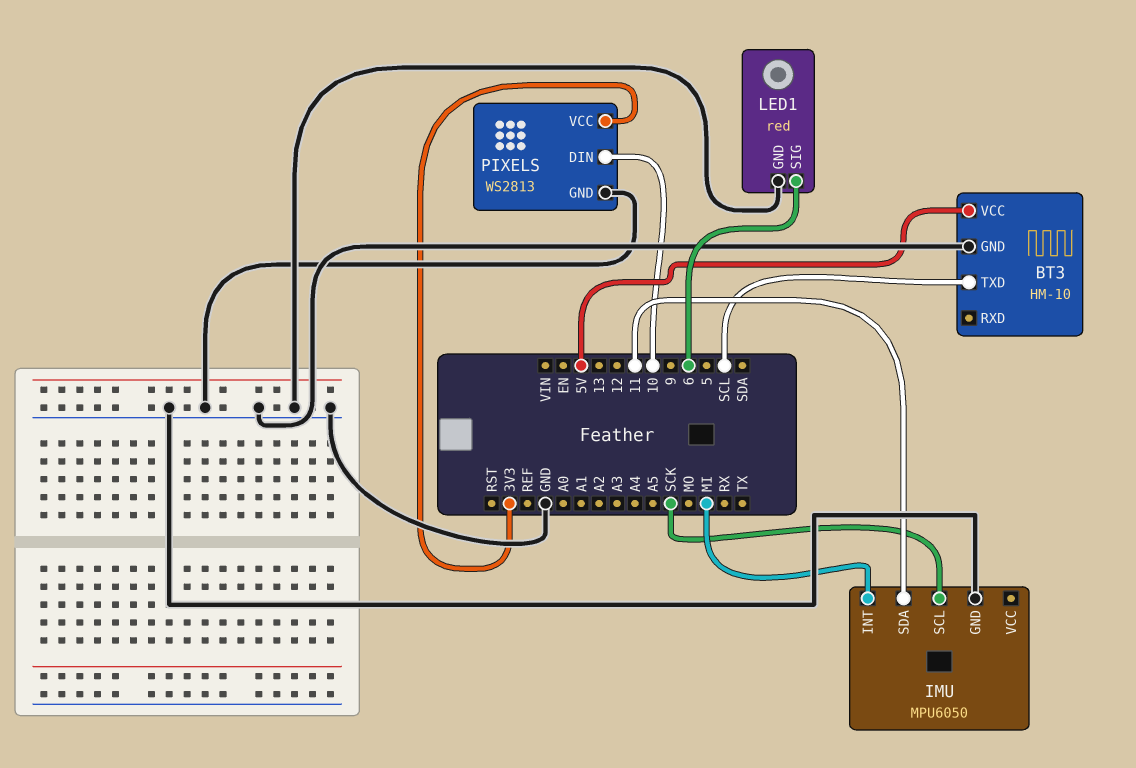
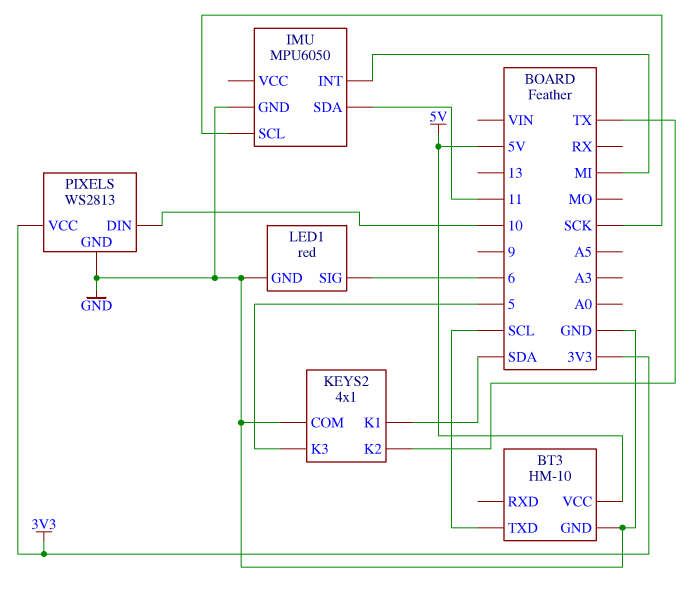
KEYS2: none -> 4x1
KEYS2 pin COM: none -> GND
KEYS2 pin K1: none -> SDA
KEYS2 pin K2: none -> TX
KEYS2 pin K3: none -> 5

